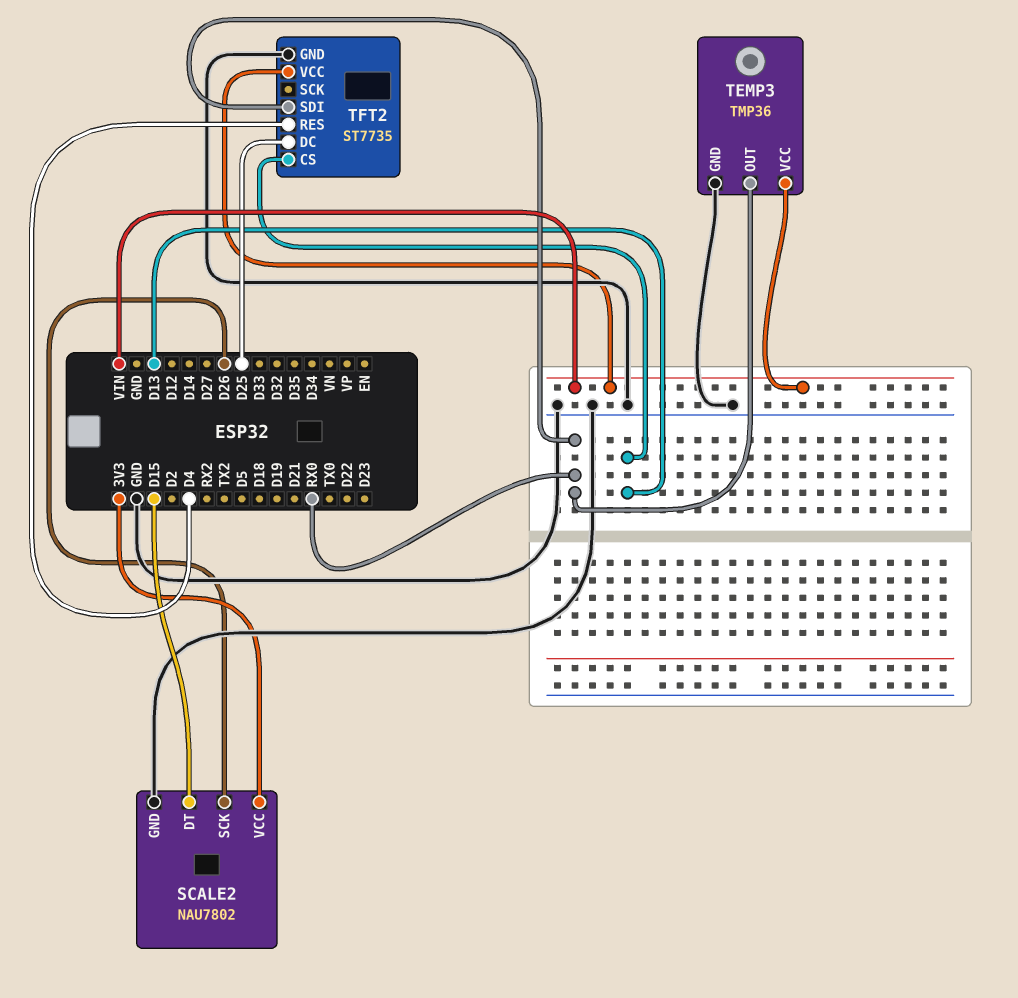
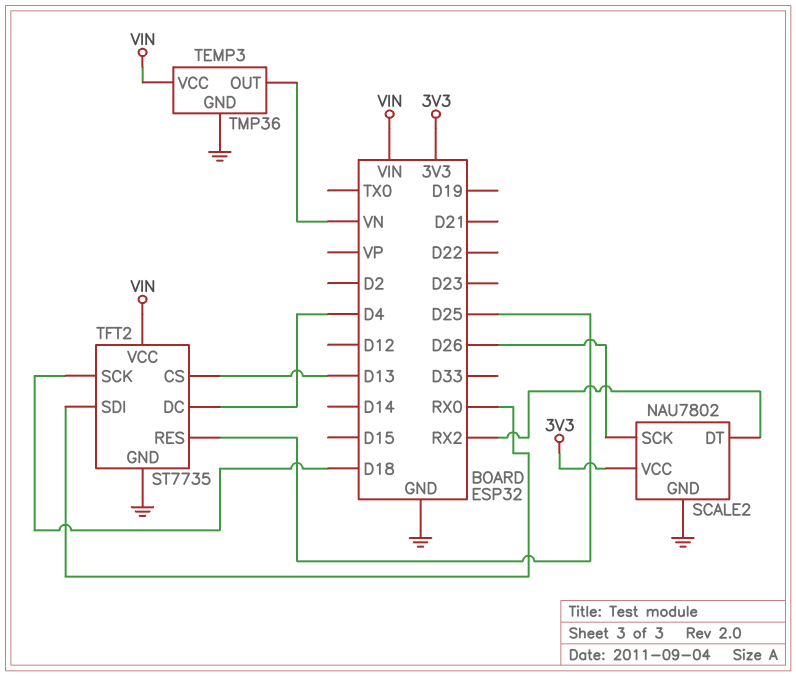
SCALE2 pin DT: D15 -> RX2
TEMP3 pin OUT: RX0 -> VN
TFT2 pin DC: D25 -> D4
TFT2 pin RES: D4 -> D25
TFT2 pin SCK: none -> D18

